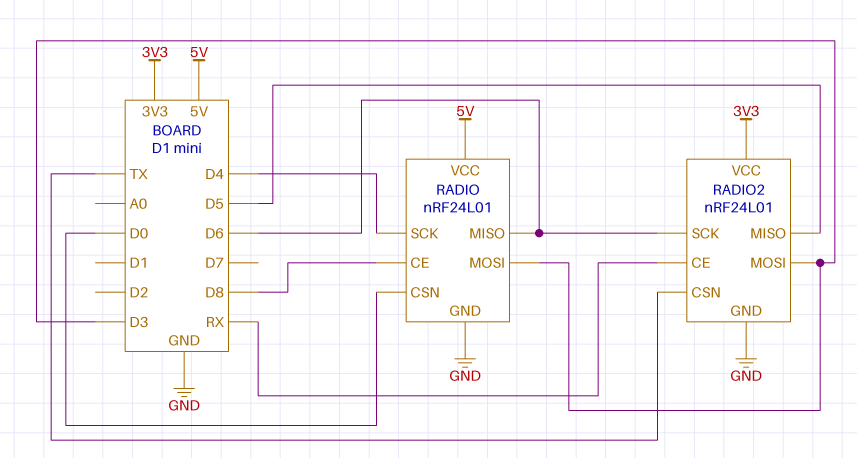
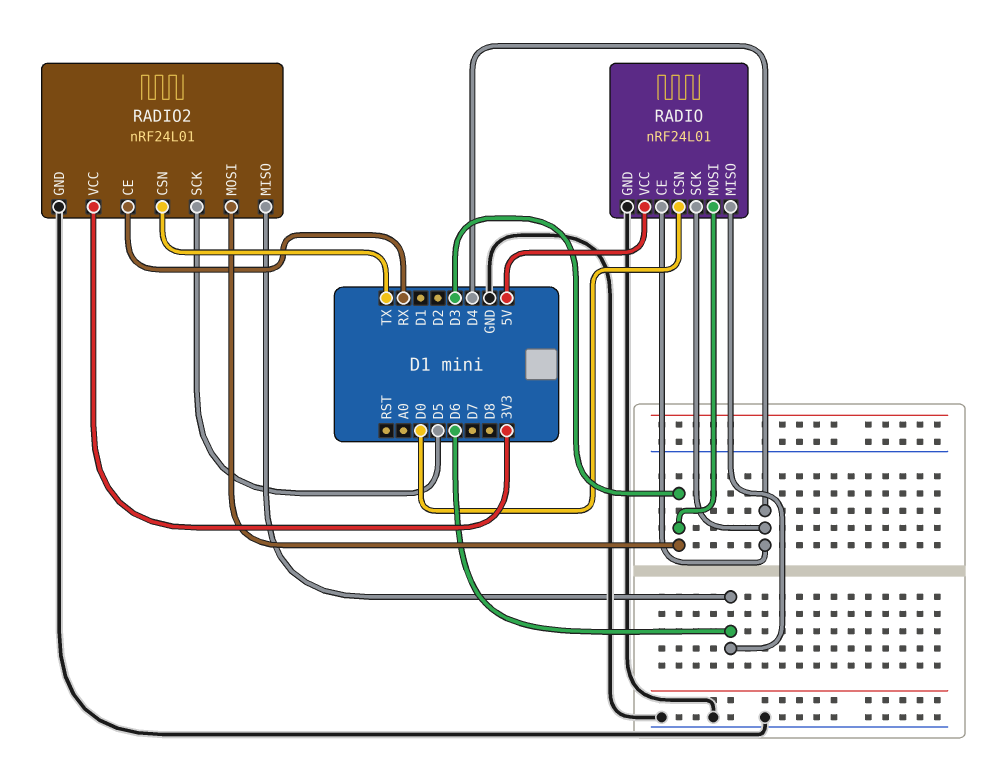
RADIO pin CE: D8 -> D4
RADIO2 pin MISO: D5 -> D6
RADIO2 pin SCK: D6 -> D5

